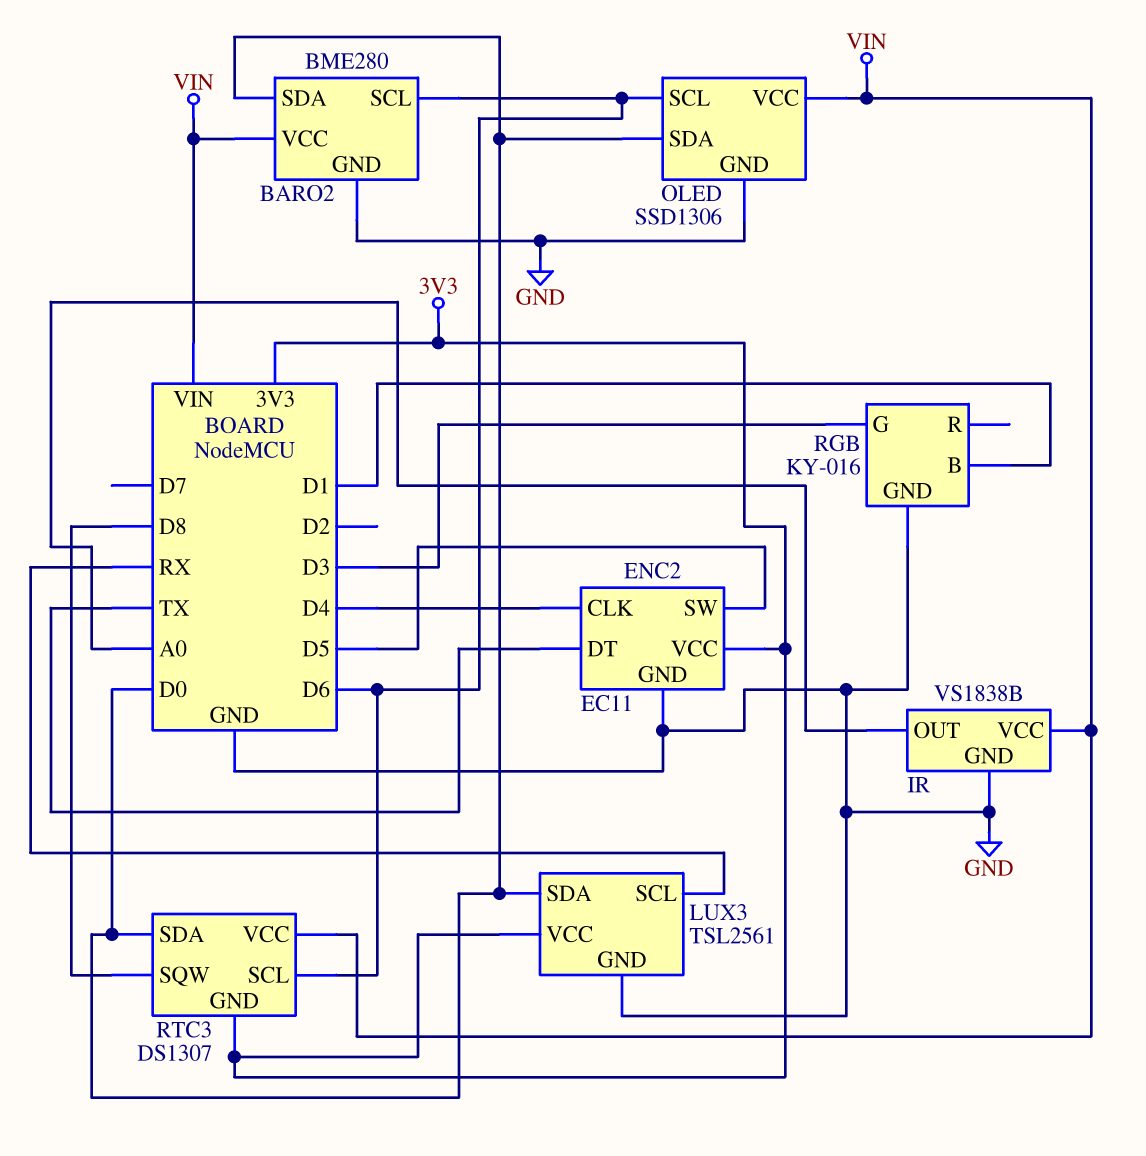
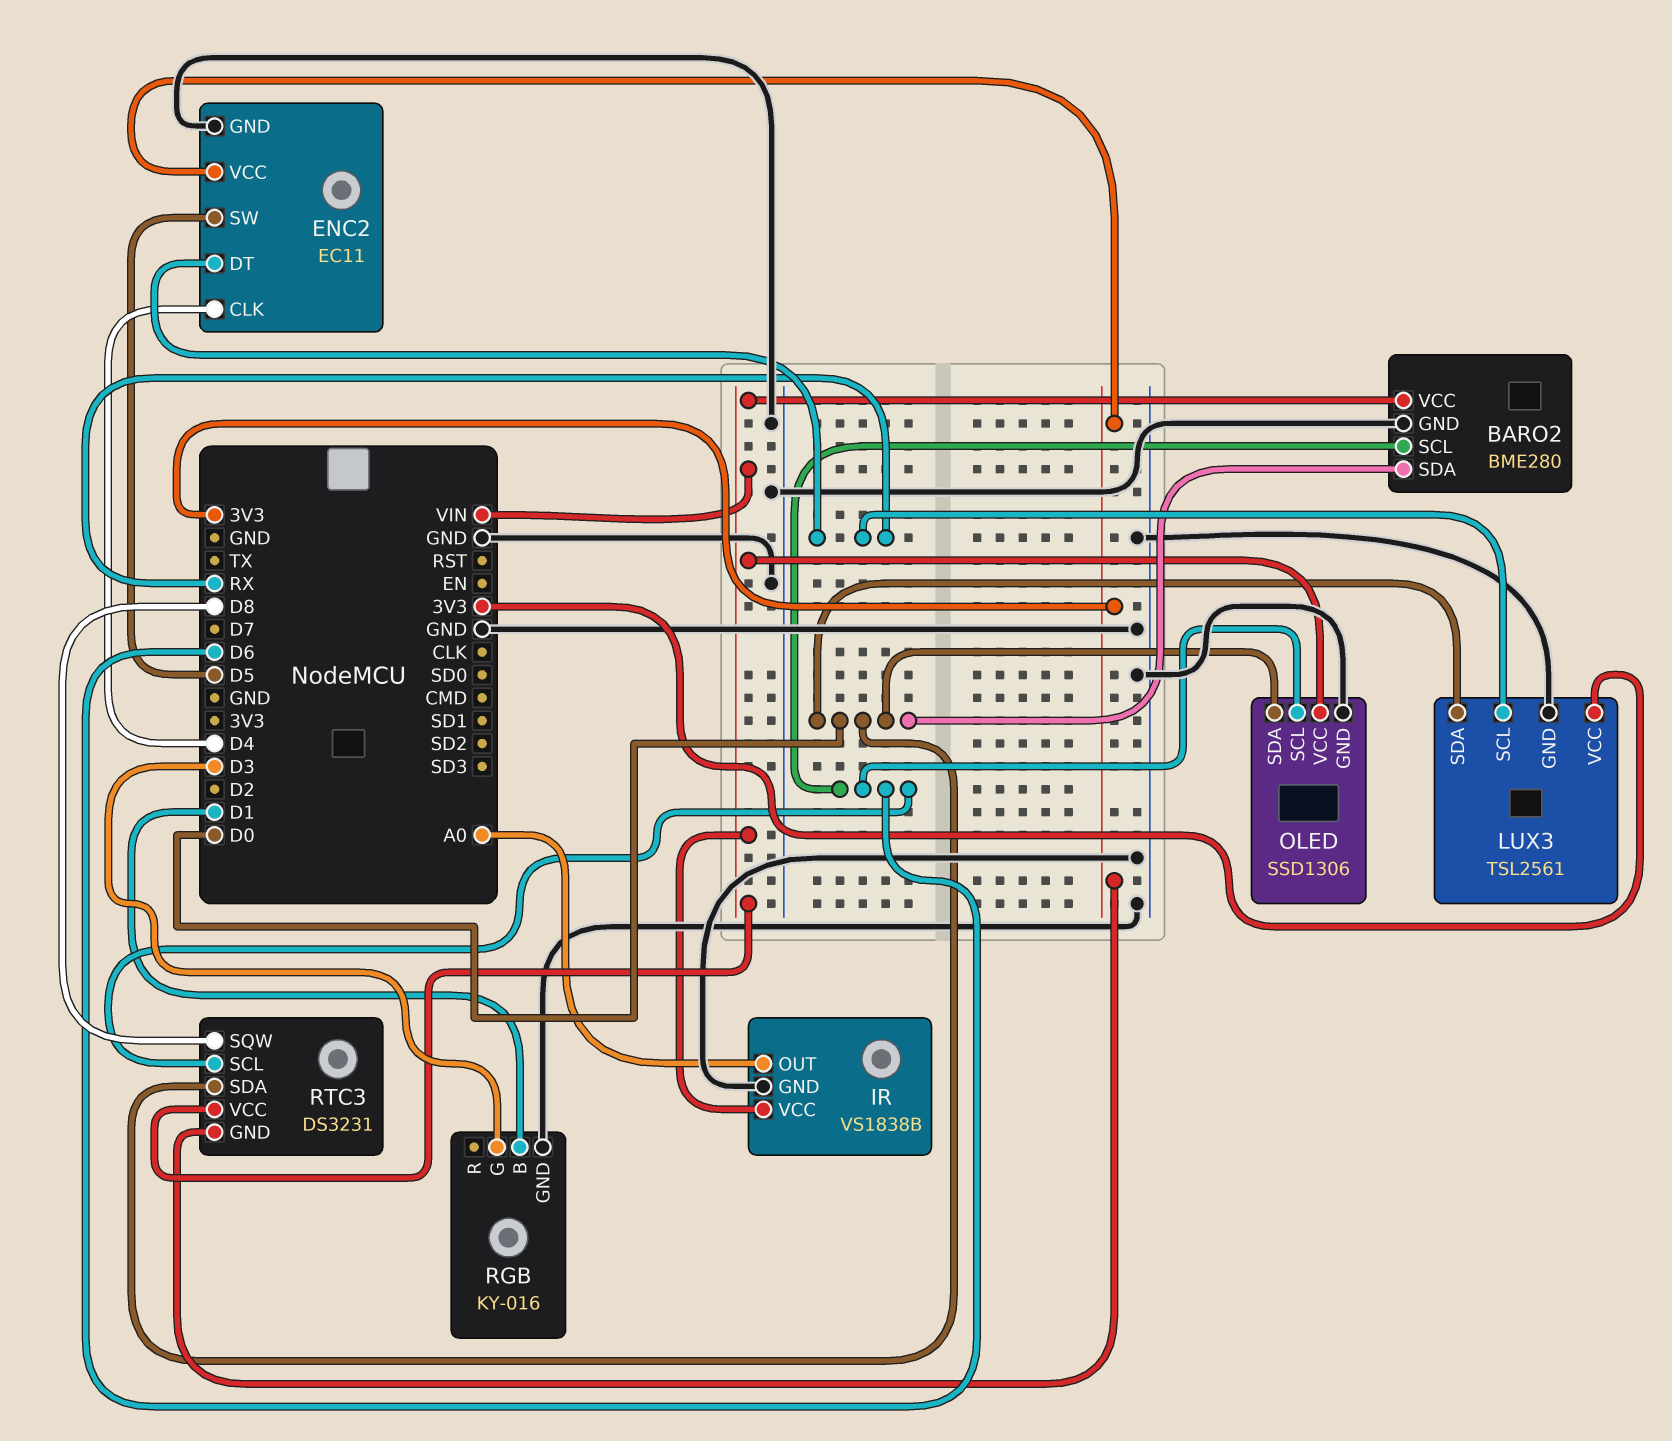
ENC2 pin DT: TX -> RX
RTC3: DS1307 -> DS3231

